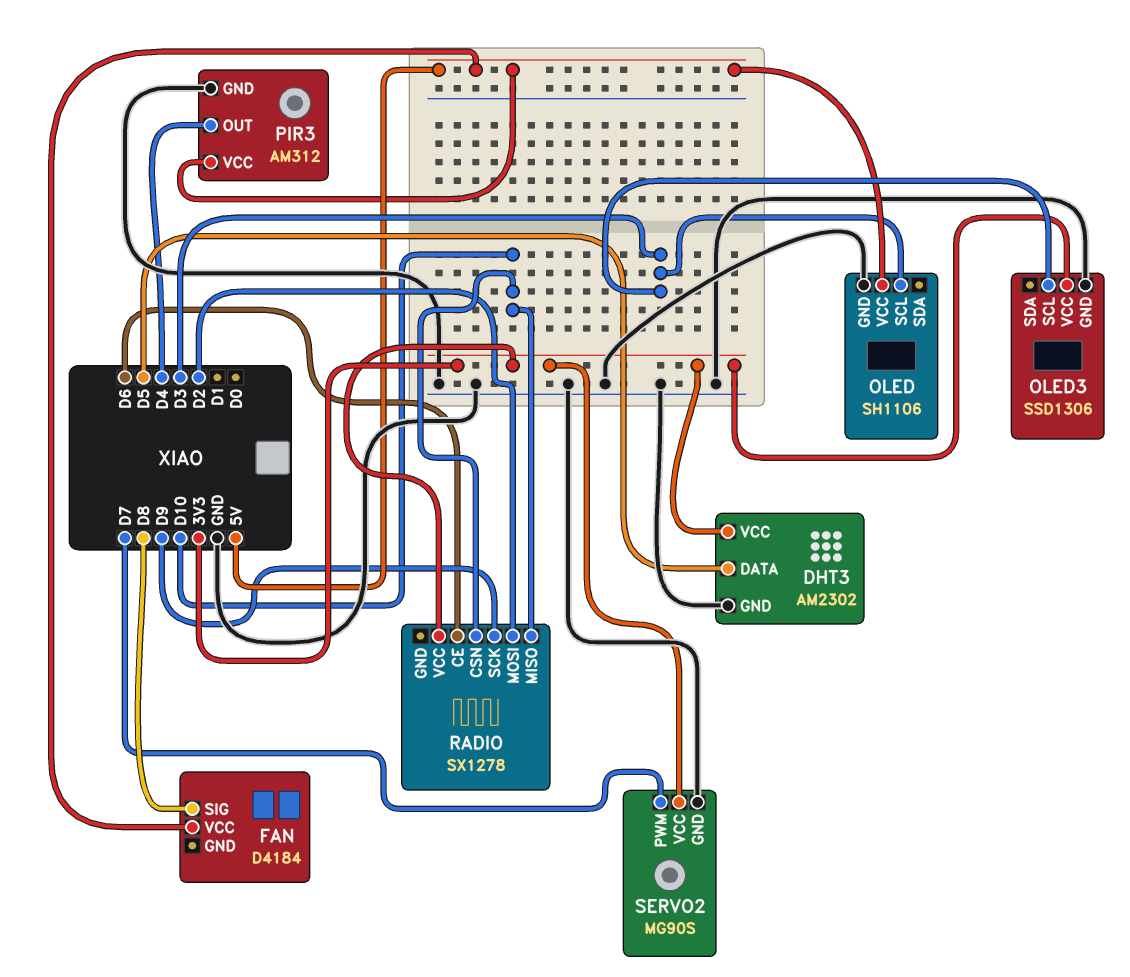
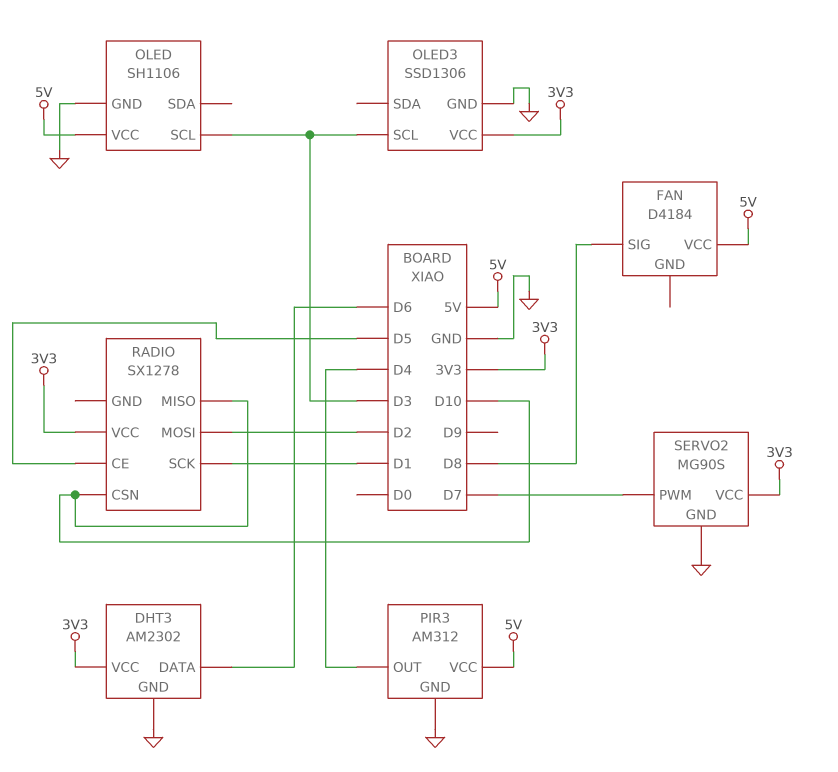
DHT3 pin DATA: D5 -> D6
RADIO pin CE: D6 -> D5
RADIO pin SCK: D9 -> D1

